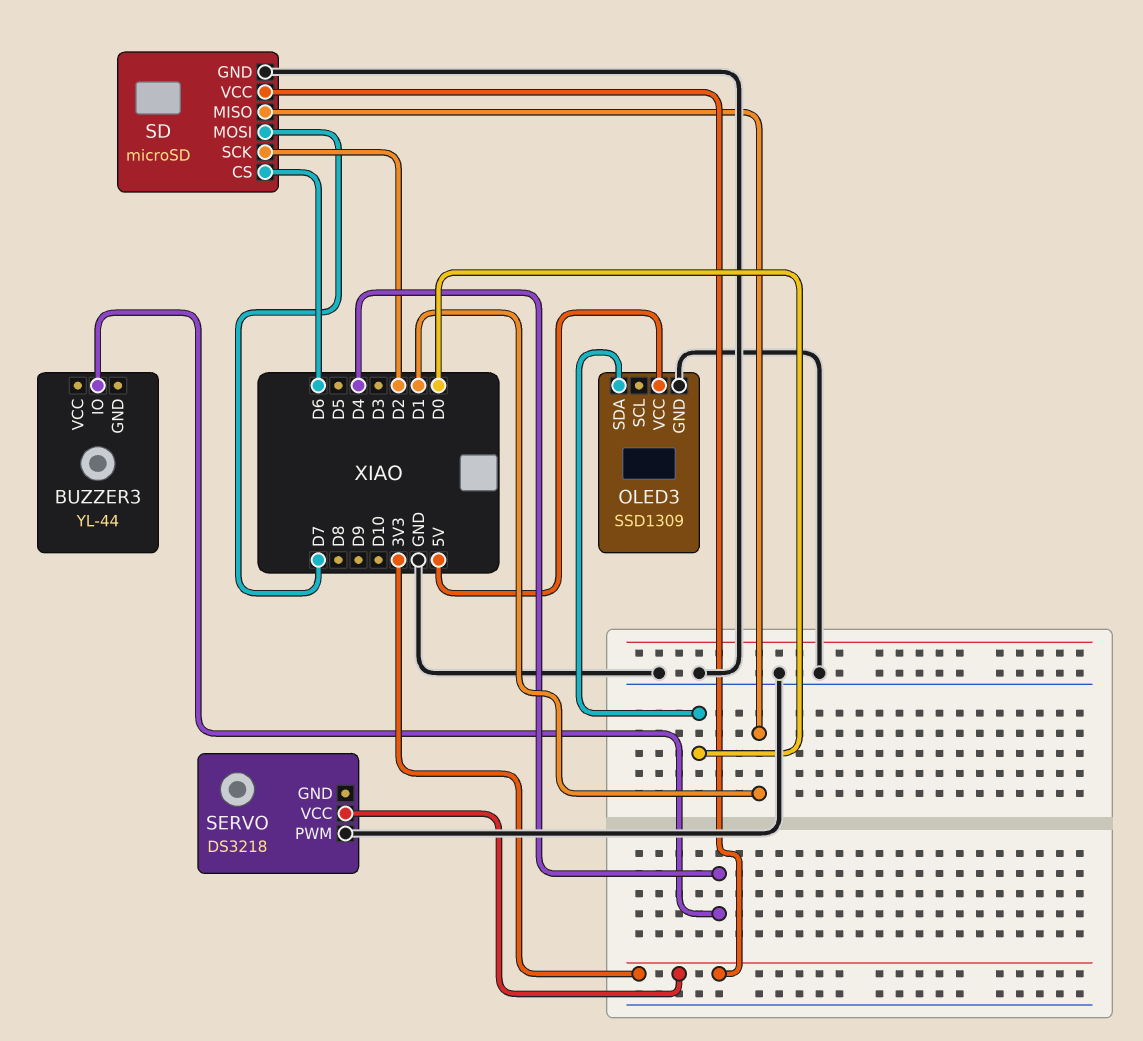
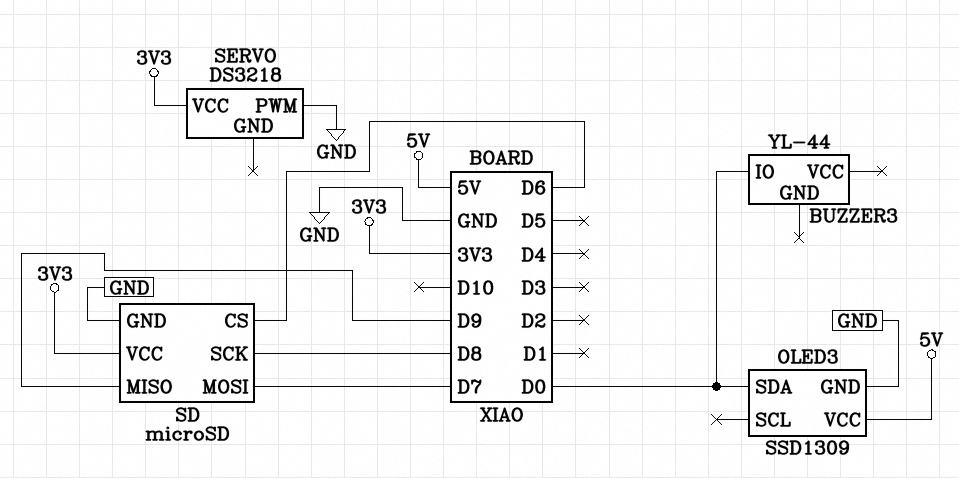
BUZZER3 pin IO: D4 -> D0
SD pin MISO: D1 -> D9
SD pin SCK: D2 -> D8

